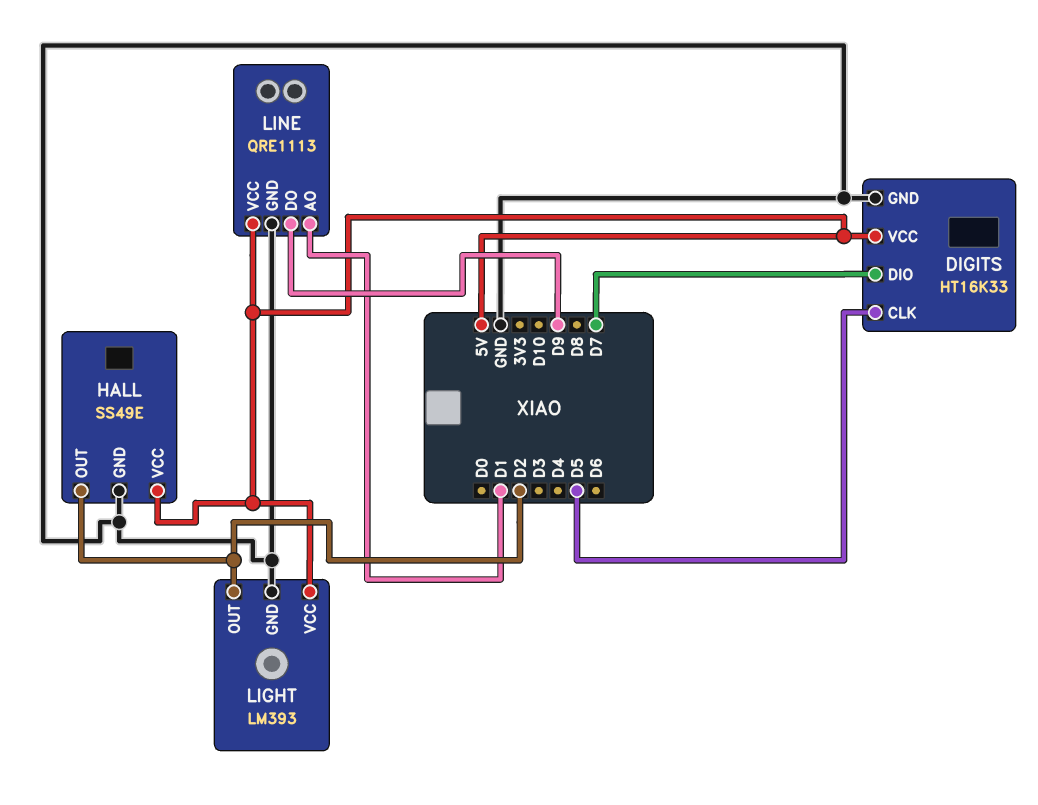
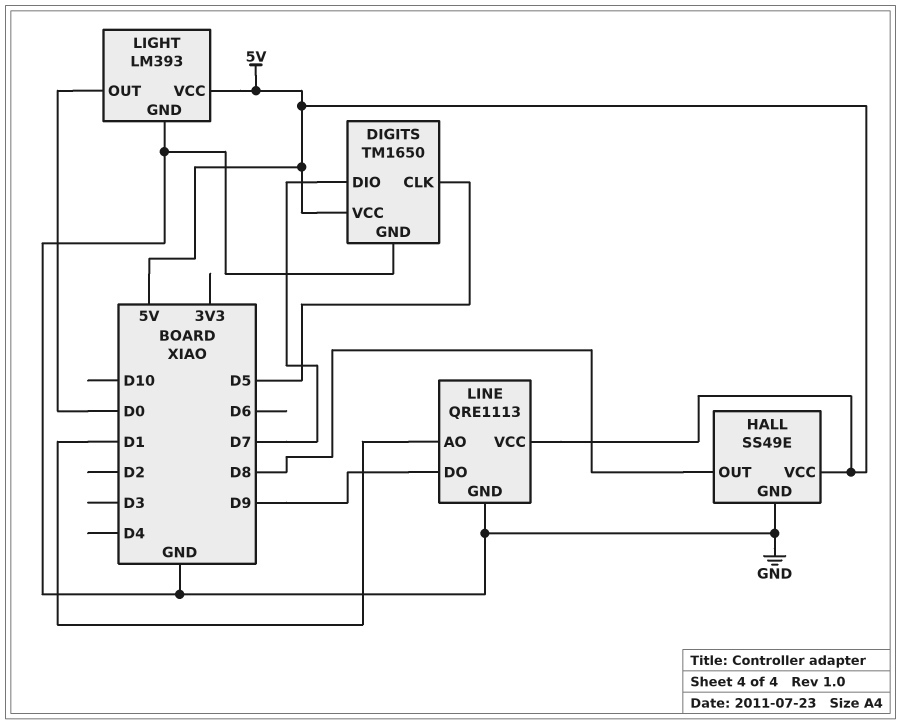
DIGITS: HT16K33 -> TM1650
HALL pin OUT: D2 -> D8
LIGHT pin OUT: D2 -> D0

